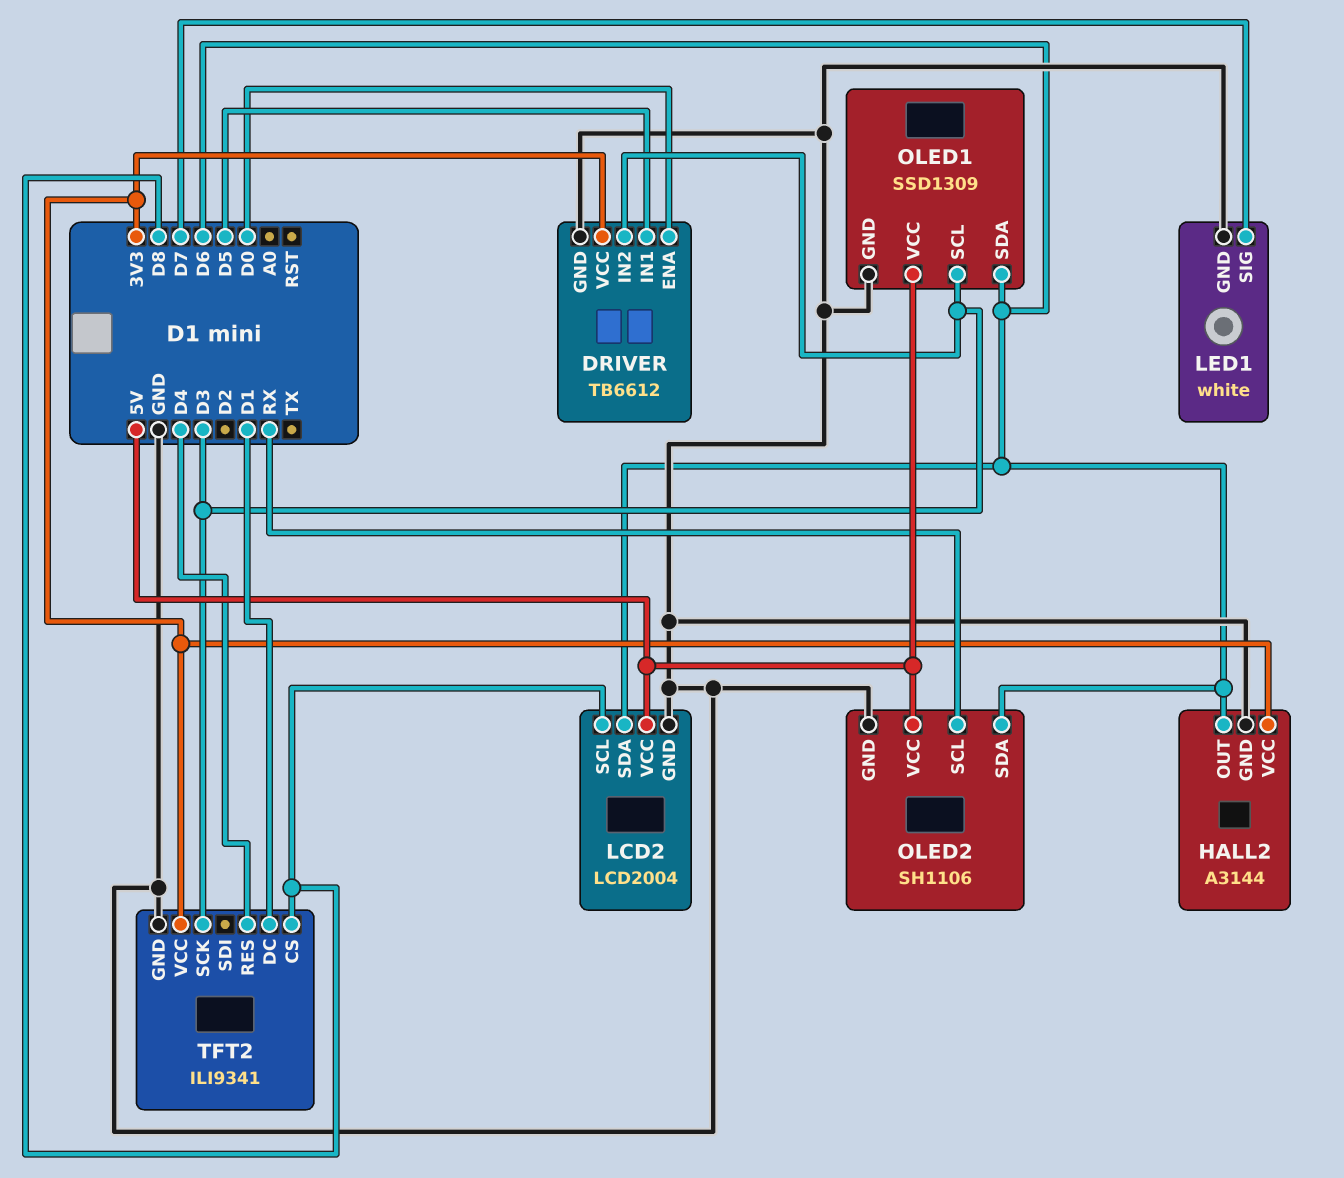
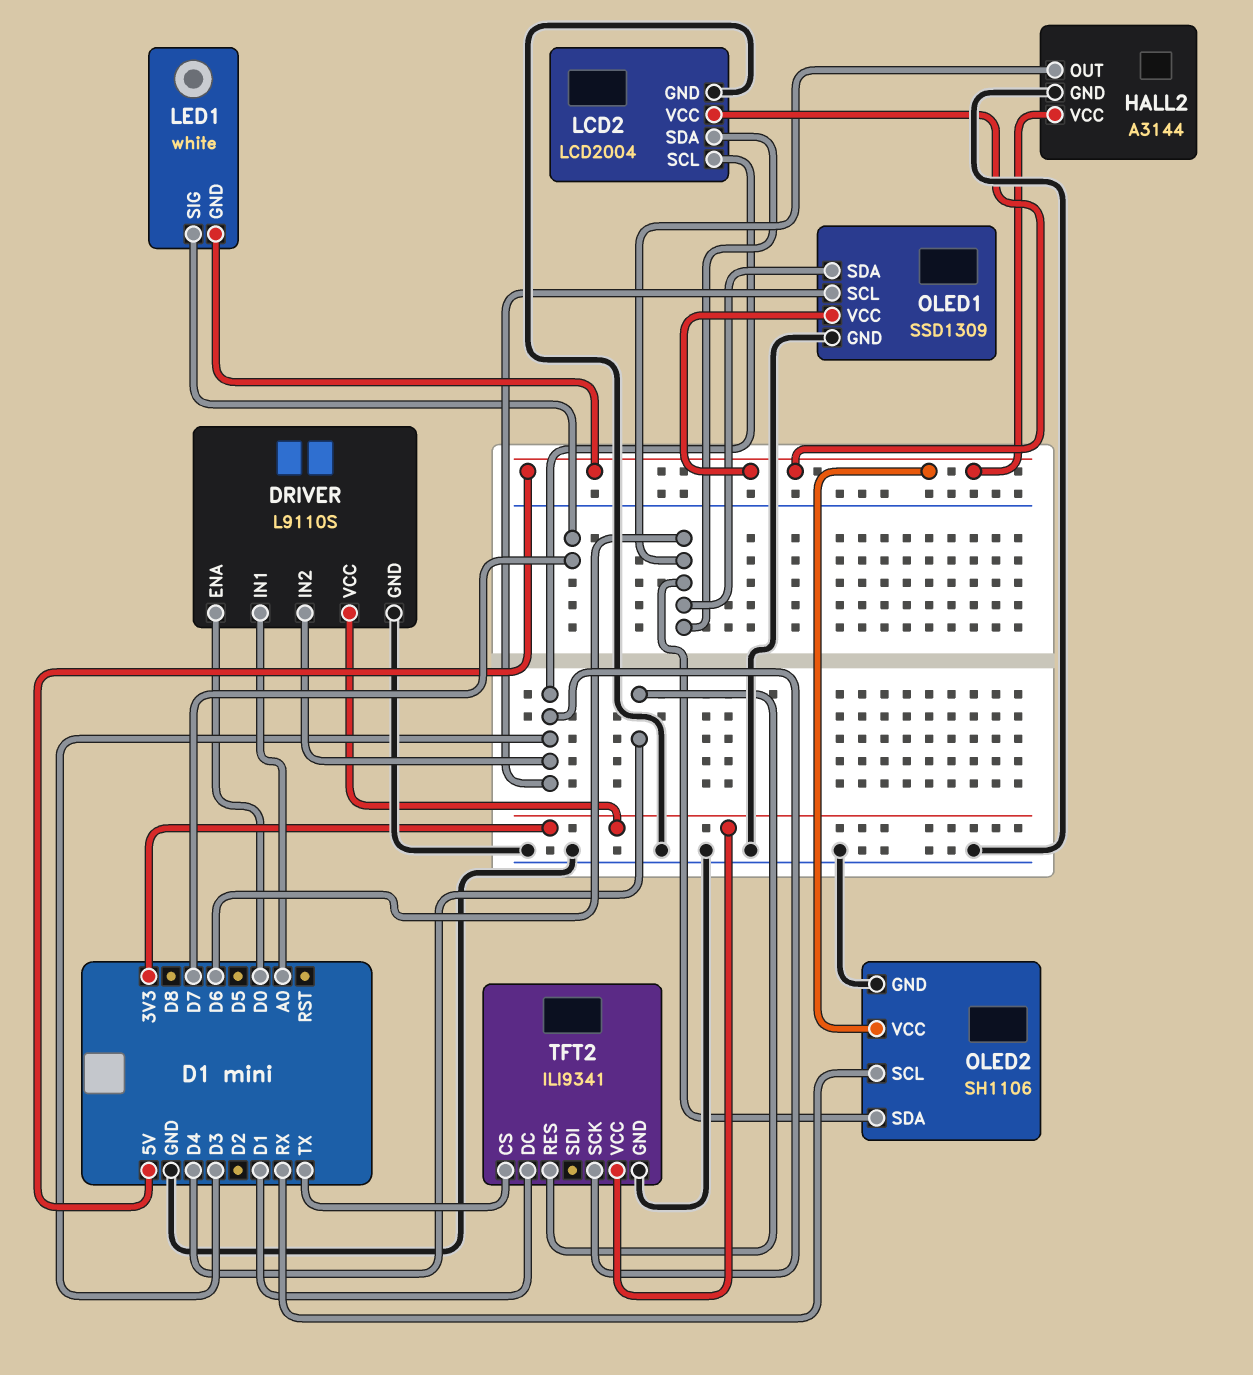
DRIVER: TB6612 -> L9110S
DRIVER pin IN1: D5 -> A0
HALL2 pin VCC: 3V3 -> 5V
LCD2 pin SCL: D8 -> D3
LED1 pin GND: GND -> 5V
TFT2 pin CS: D8 -> TX

